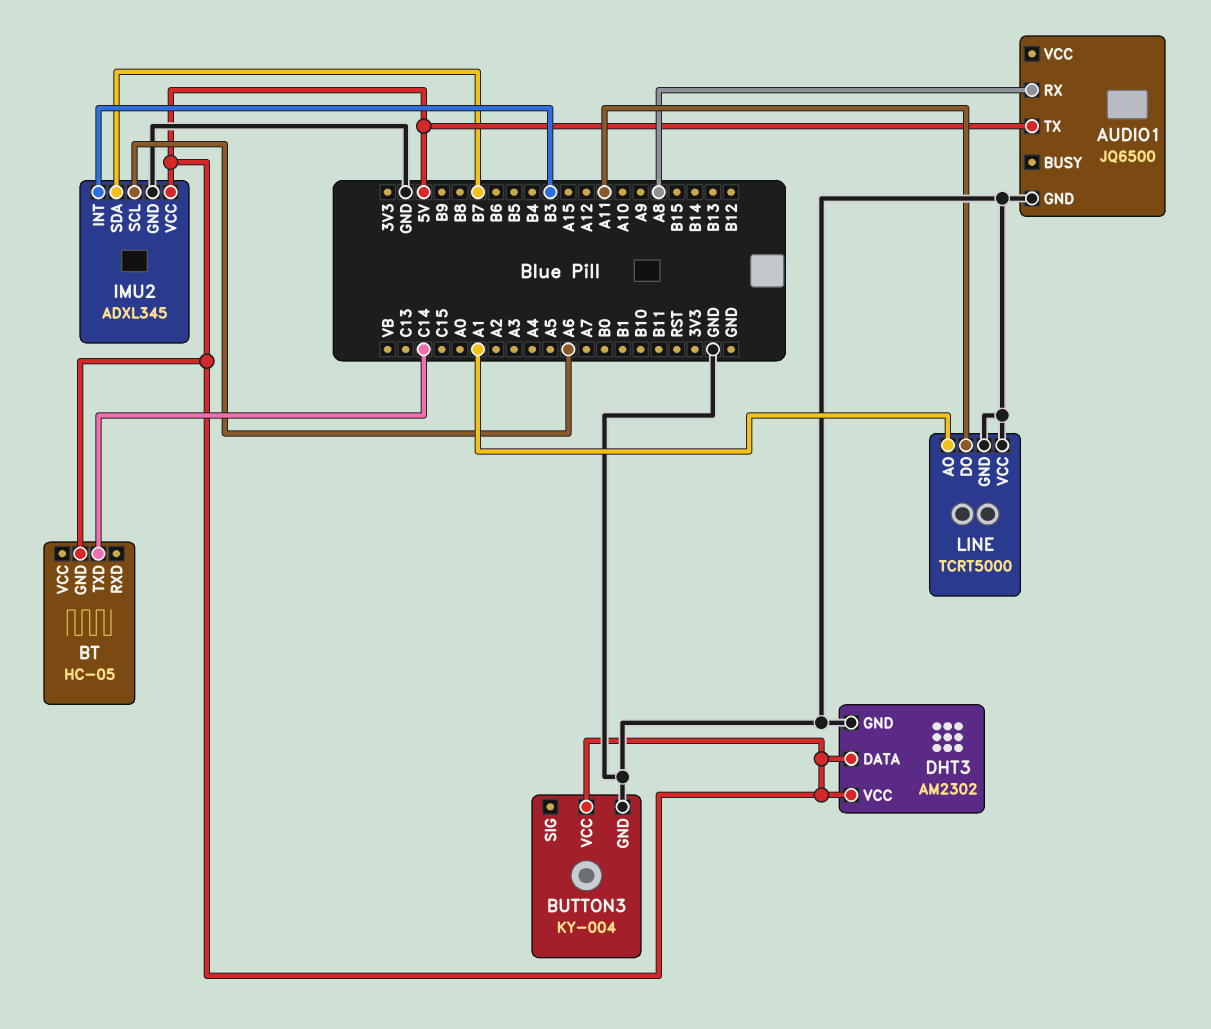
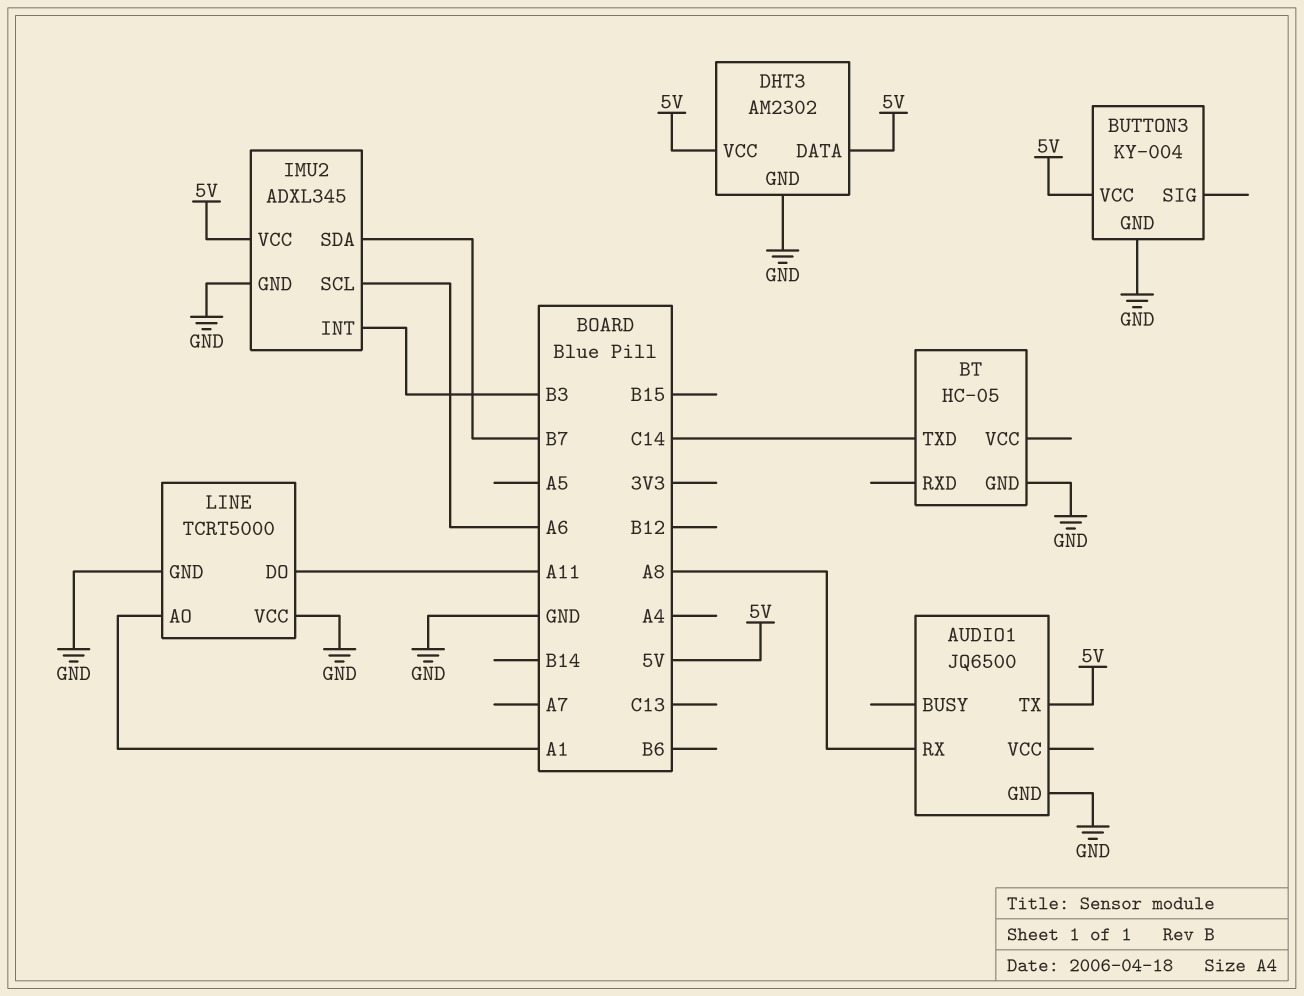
BT pin GND: 5V -> GND

